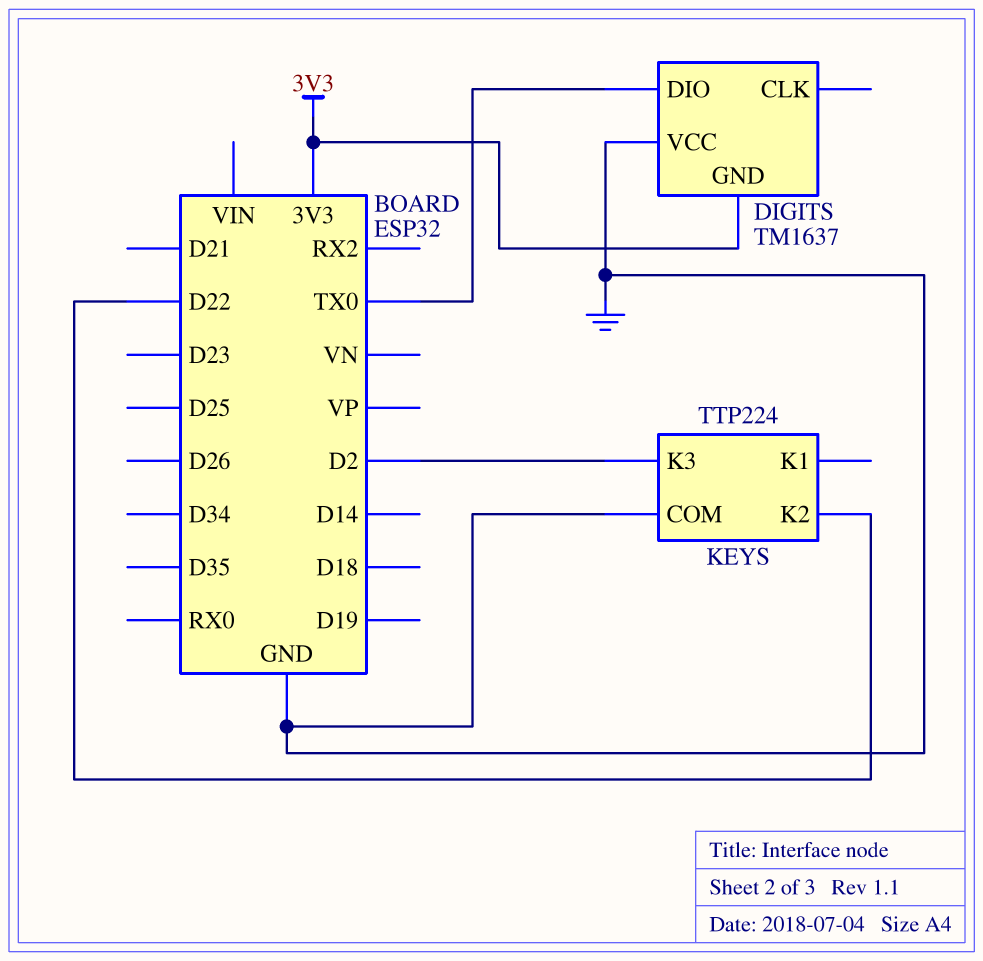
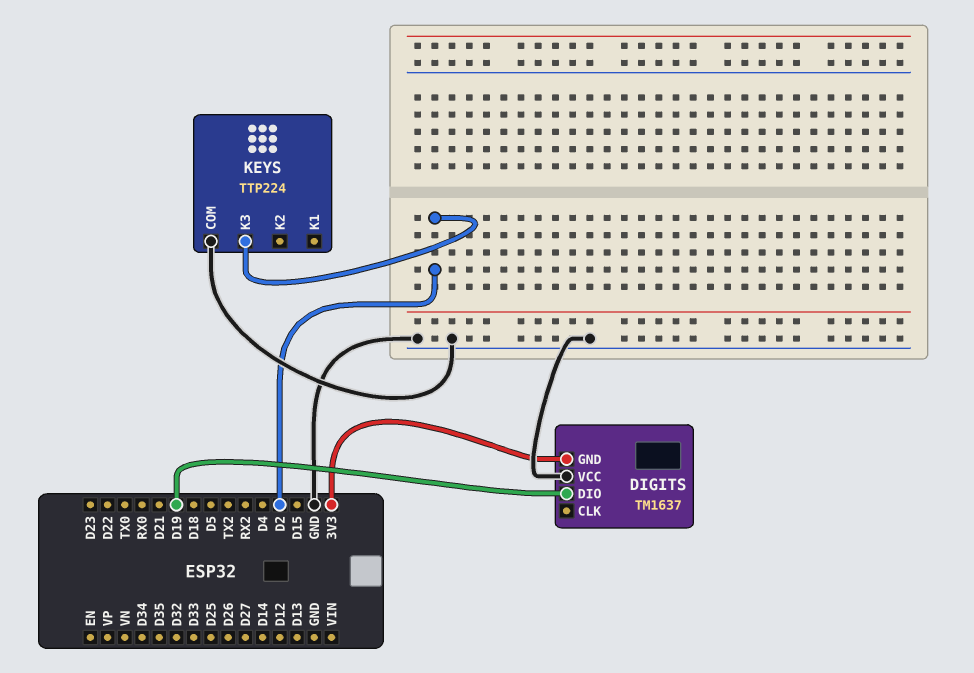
DIGITS pin DIO: TX0 -> D19
KEYS pin K2: D22 -> none

